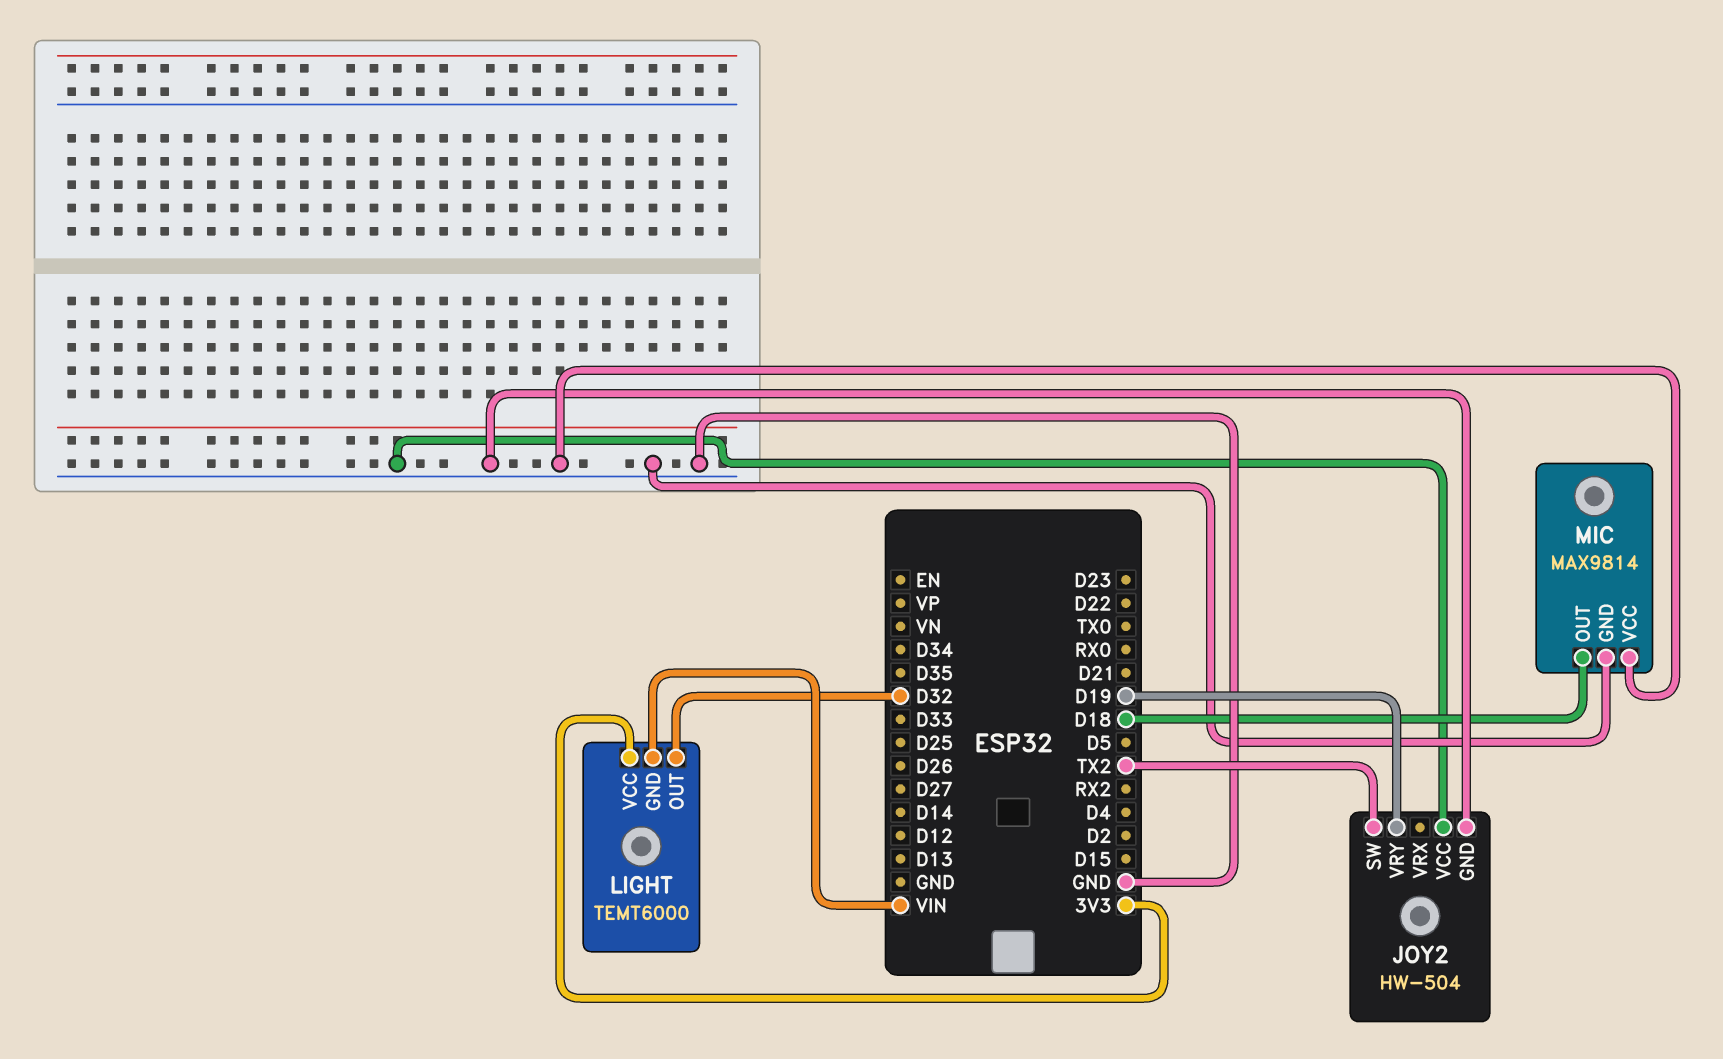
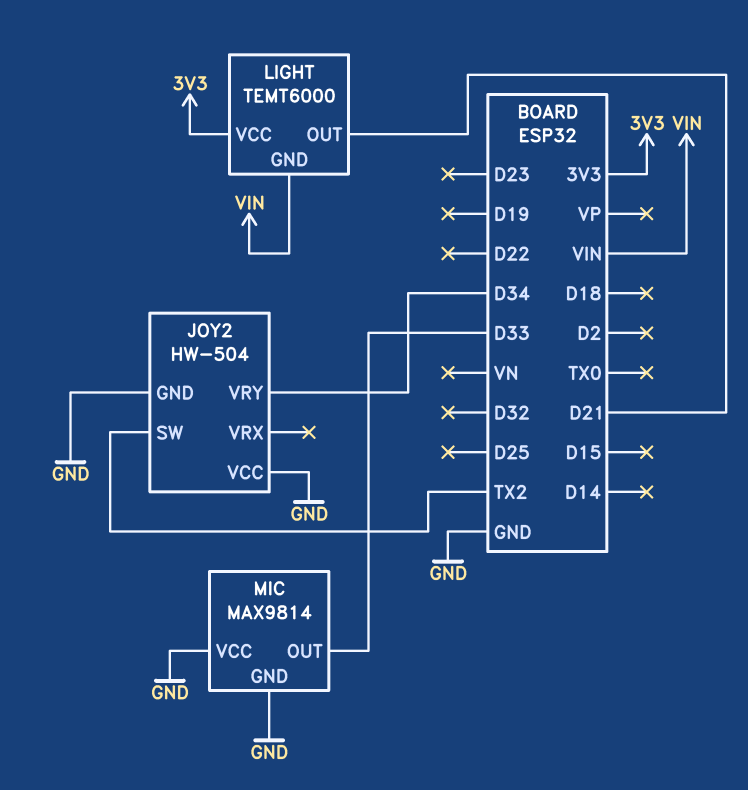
JOY2 pin VRY: D19 -> D34
LIGHT pin OUT: D32 -> D21
MIC pin OUT: D18 -> D33

